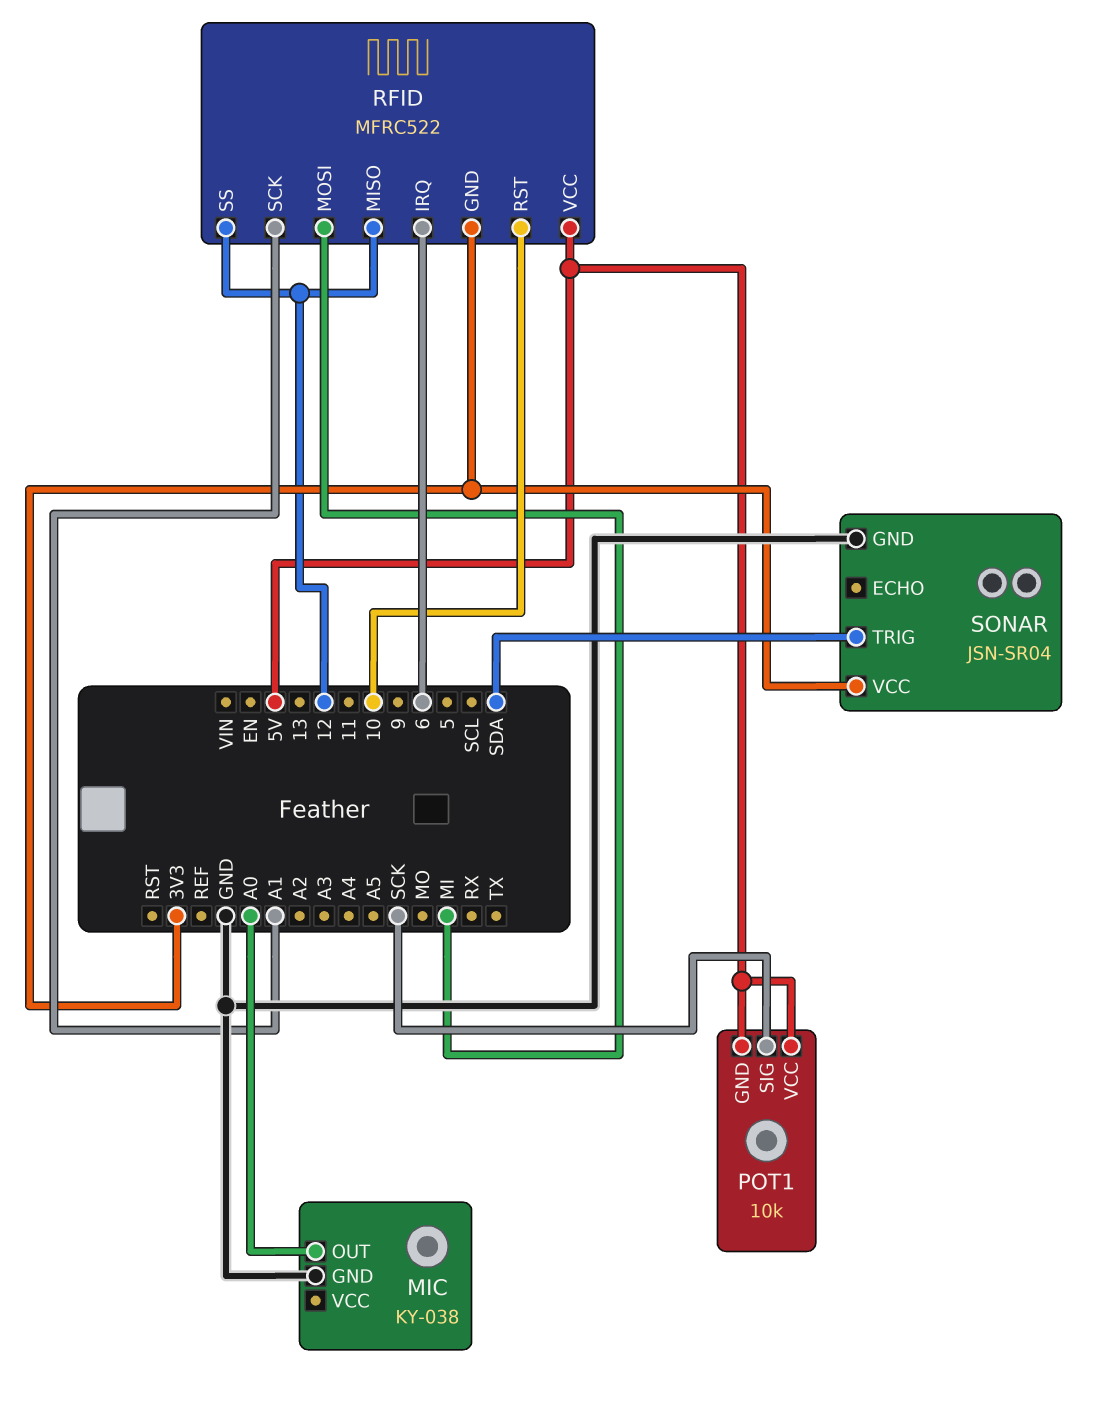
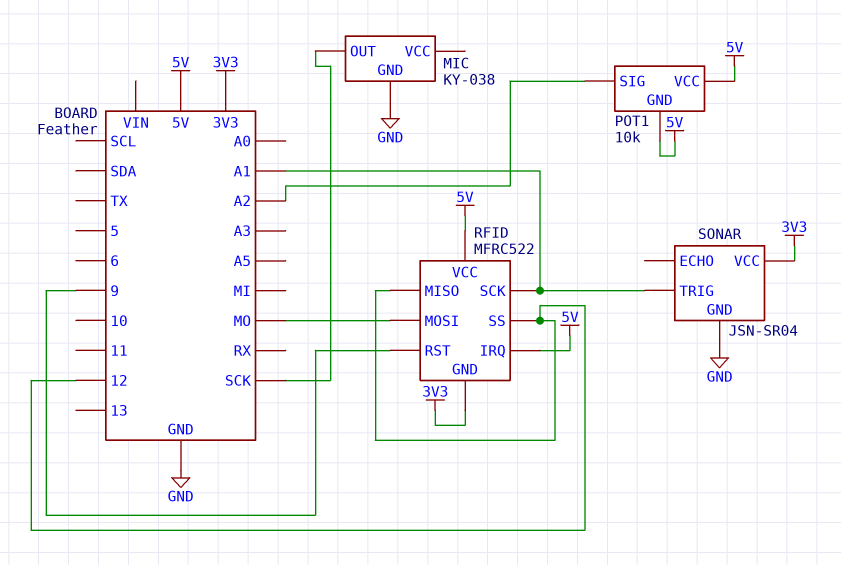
MIC pin OUT: A0 -> SCK
POT1 pin SIG: SCK -> A2
RFID pin IRQ: 6 -> 5V
RFID pin MOSI: MI -> MO
RFID pin RST: 10 -> 9
SONAR pin TRIG: SDA -> A1

